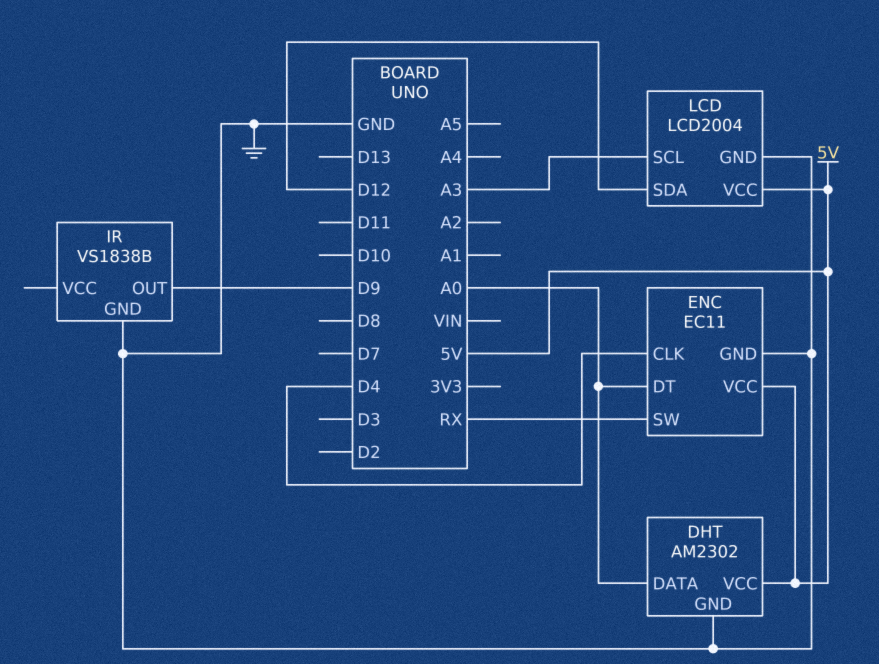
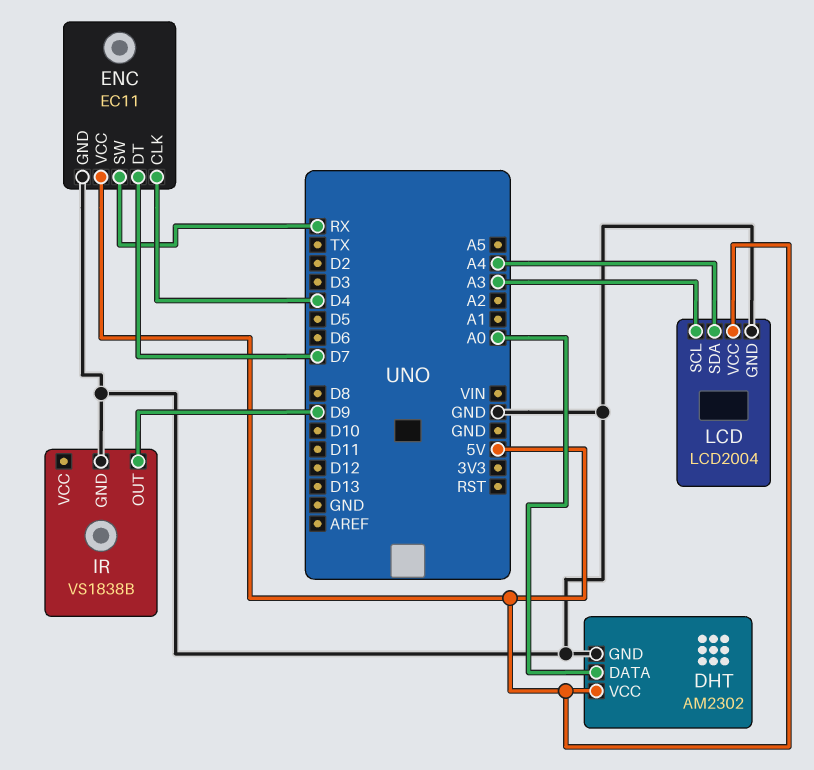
ENC pin DT: A0 -> D7
LCD pin SDA: D12 -> A4

